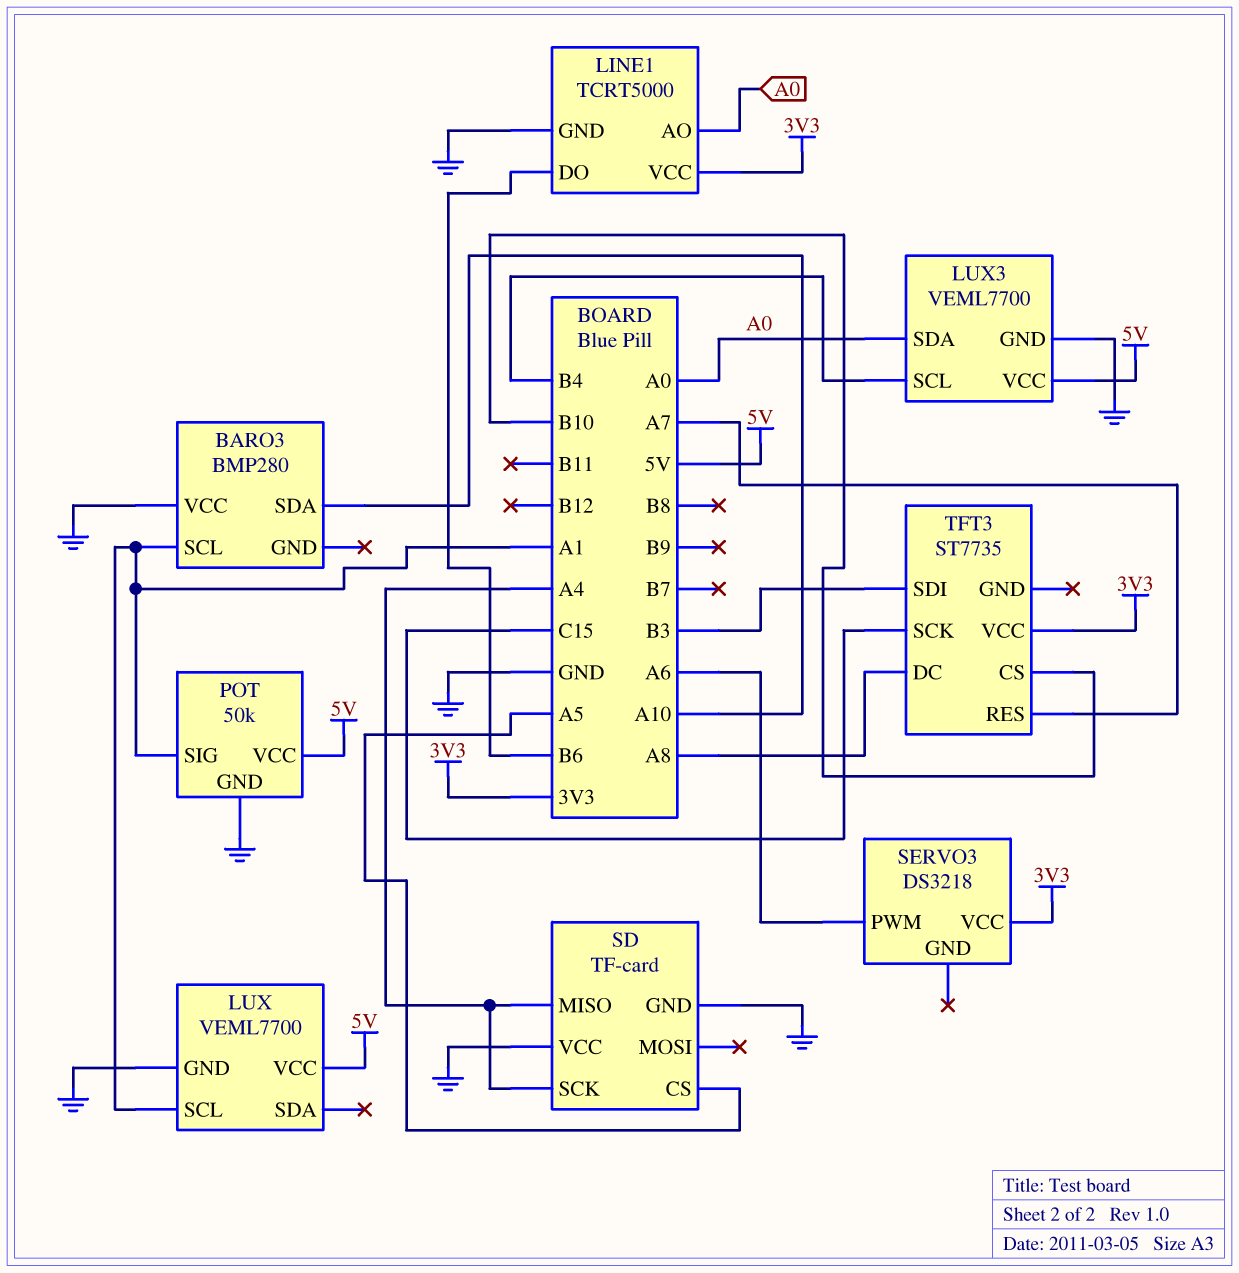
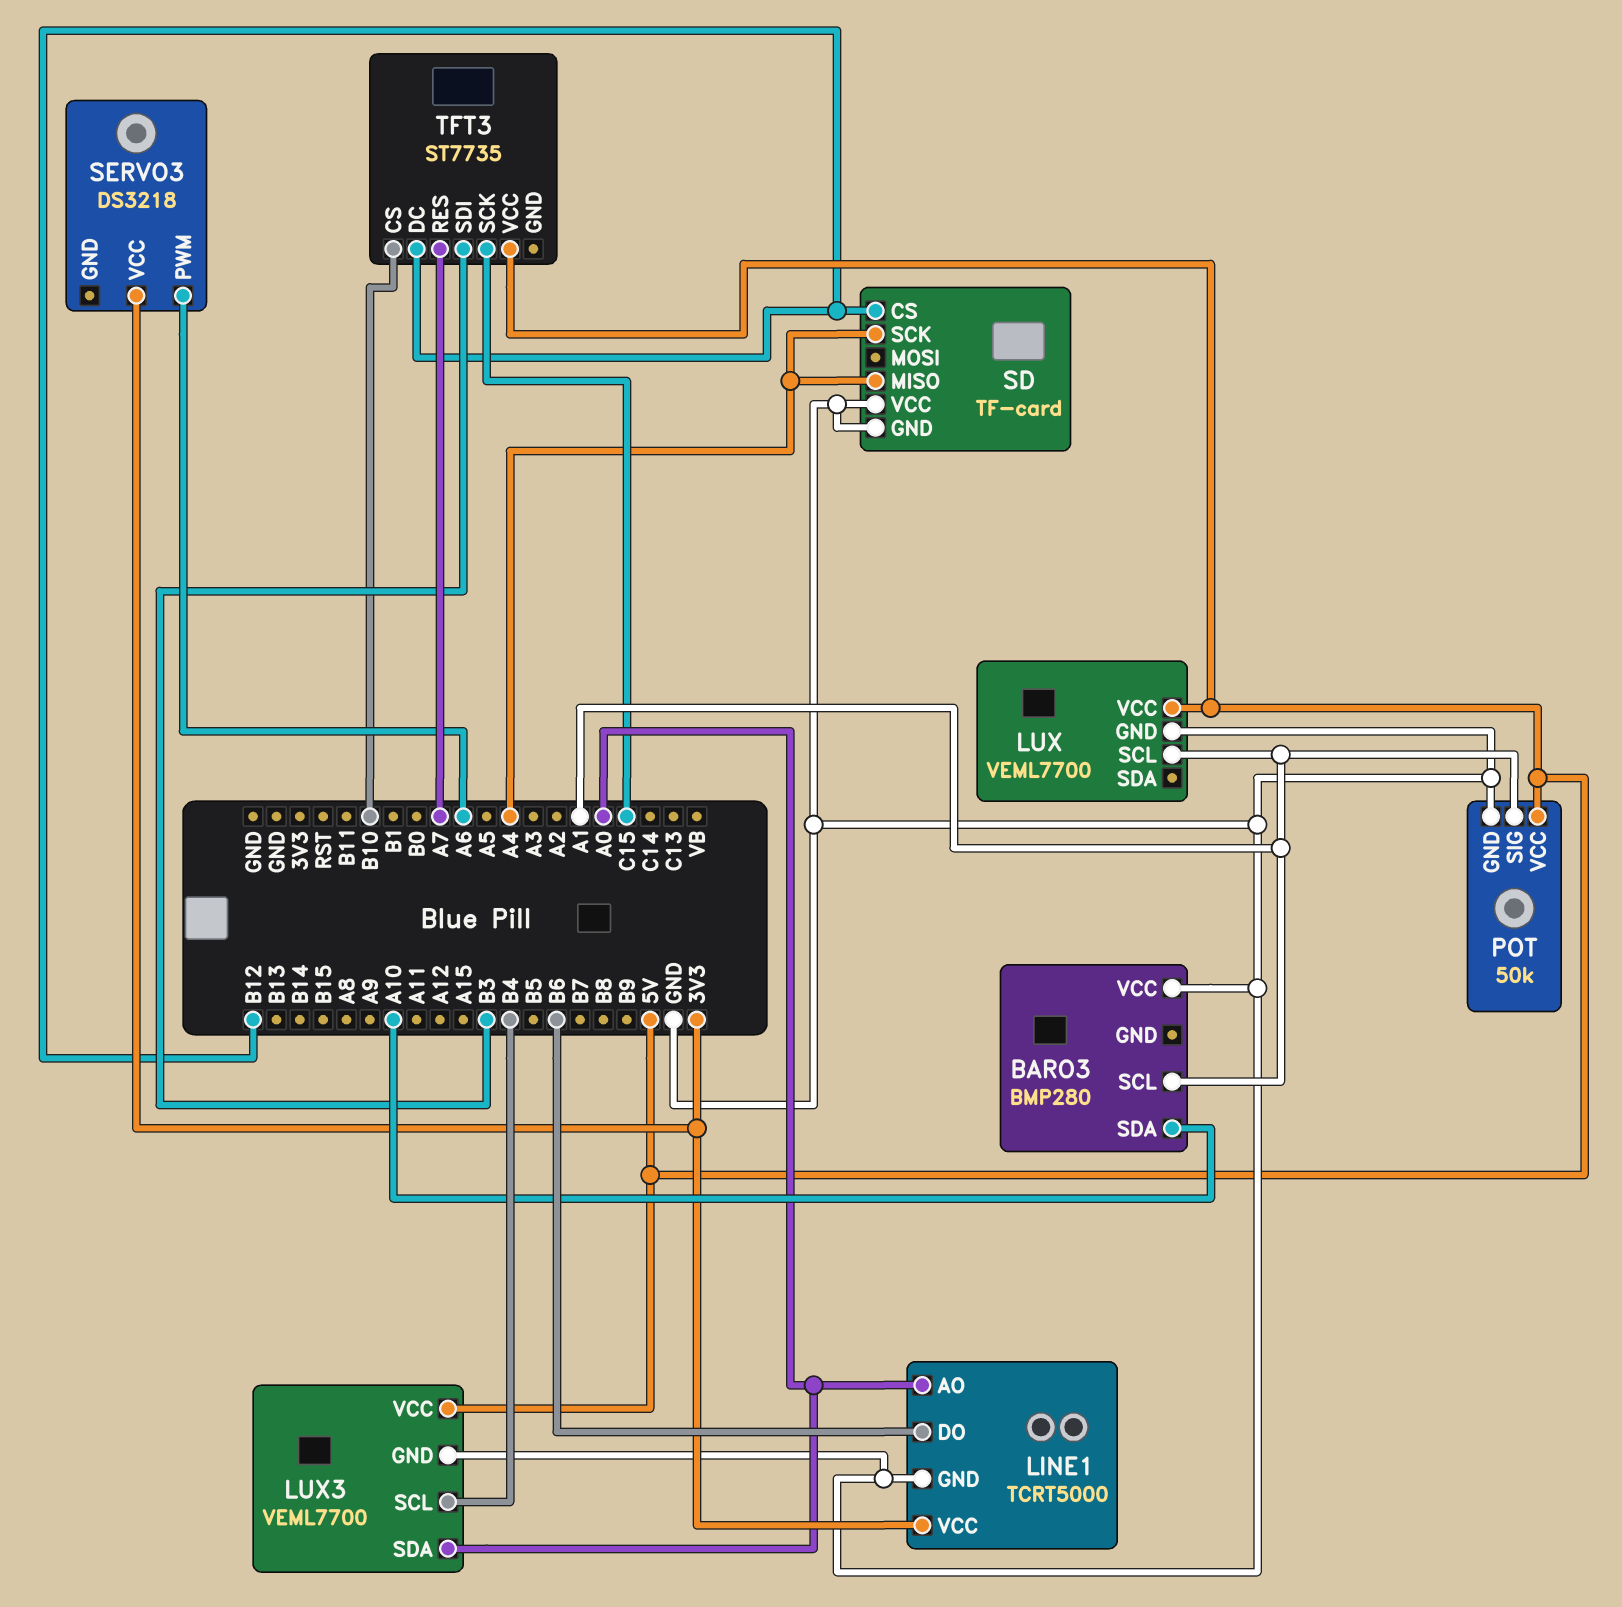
SD pin CS: A5 -> B12
TFT3 pin DC: A8 -> B12
TFT3 pin VCC: 3V3 -> 5V

